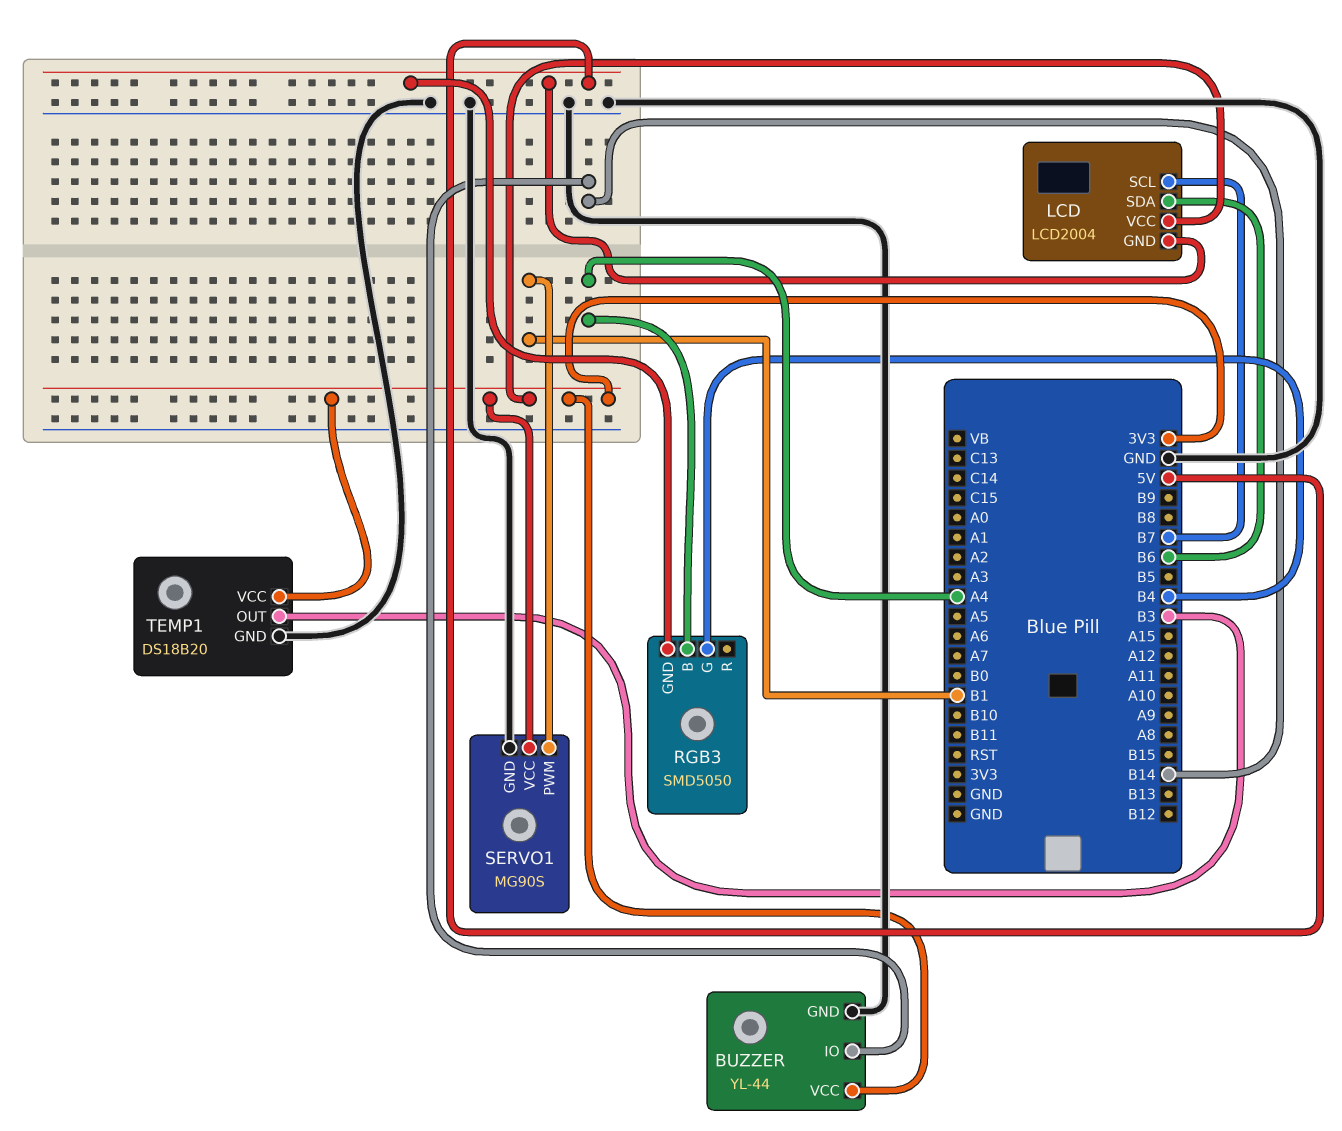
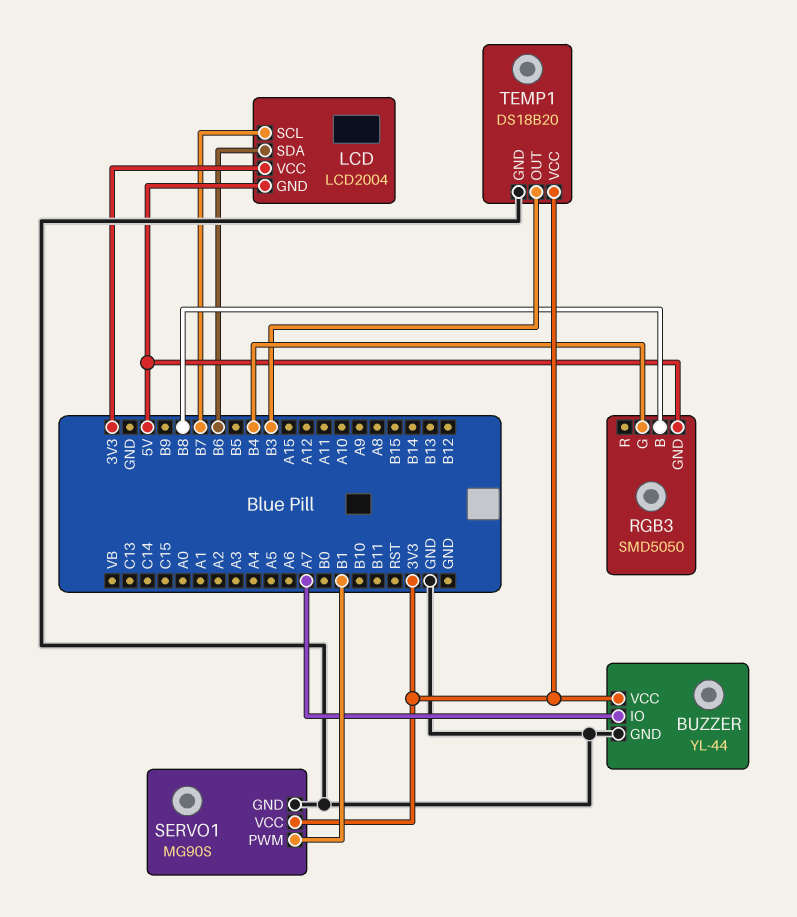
BUZZER pin IO: B14 -> A7
RGB3 pin B: A4 -> B8

